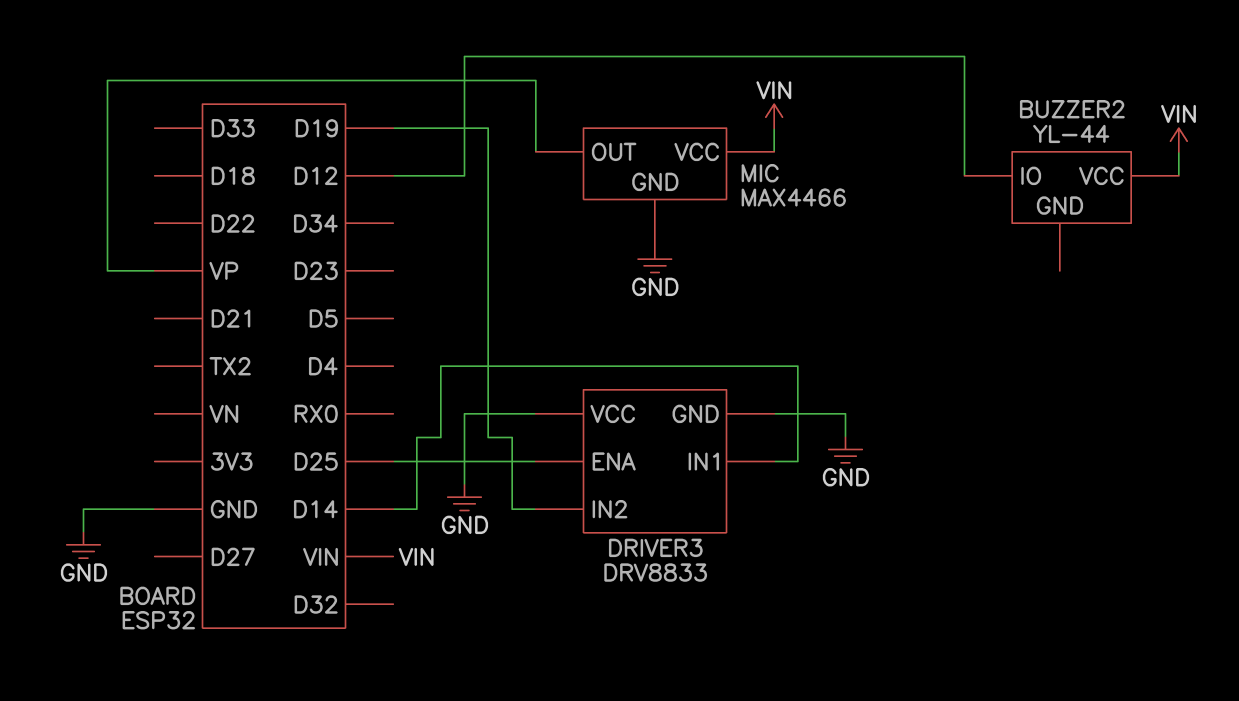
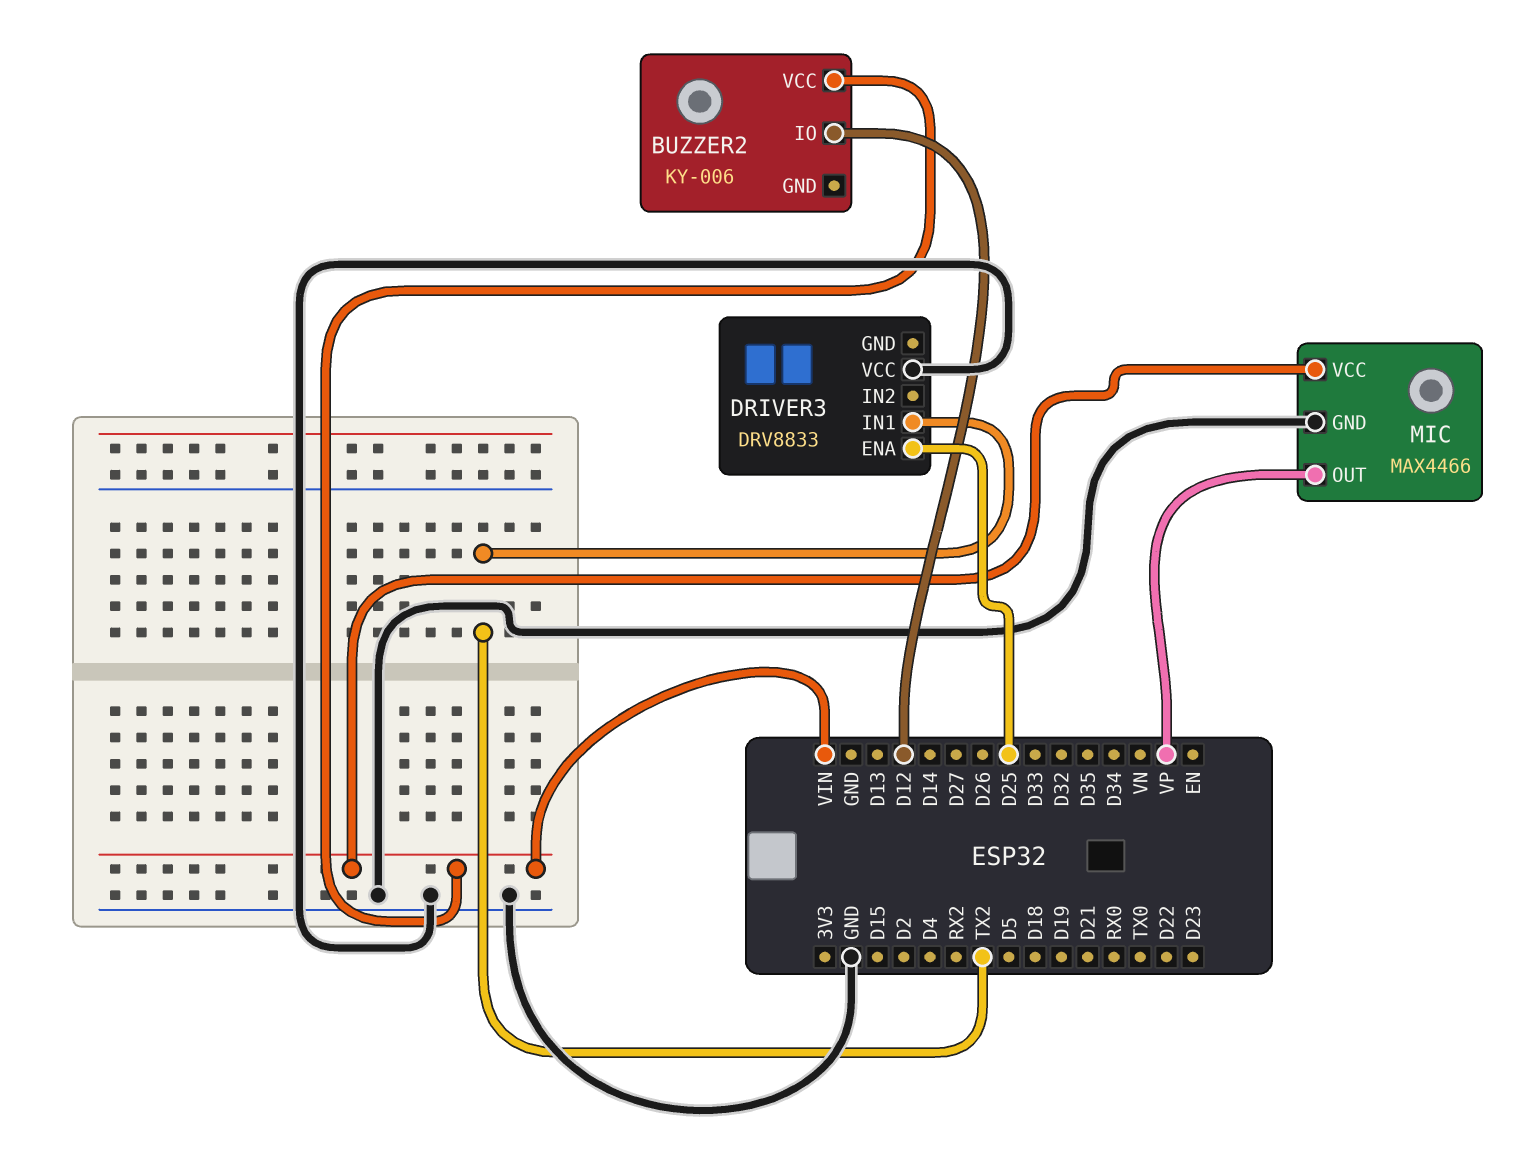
BUZZER2: YL-44 -> KY-006
DRIVER3 pin GND: GND -> none
DRIVER3 pin IN1: D14 -> TX2
DRIVER3 pin IN2: D19 -> none

